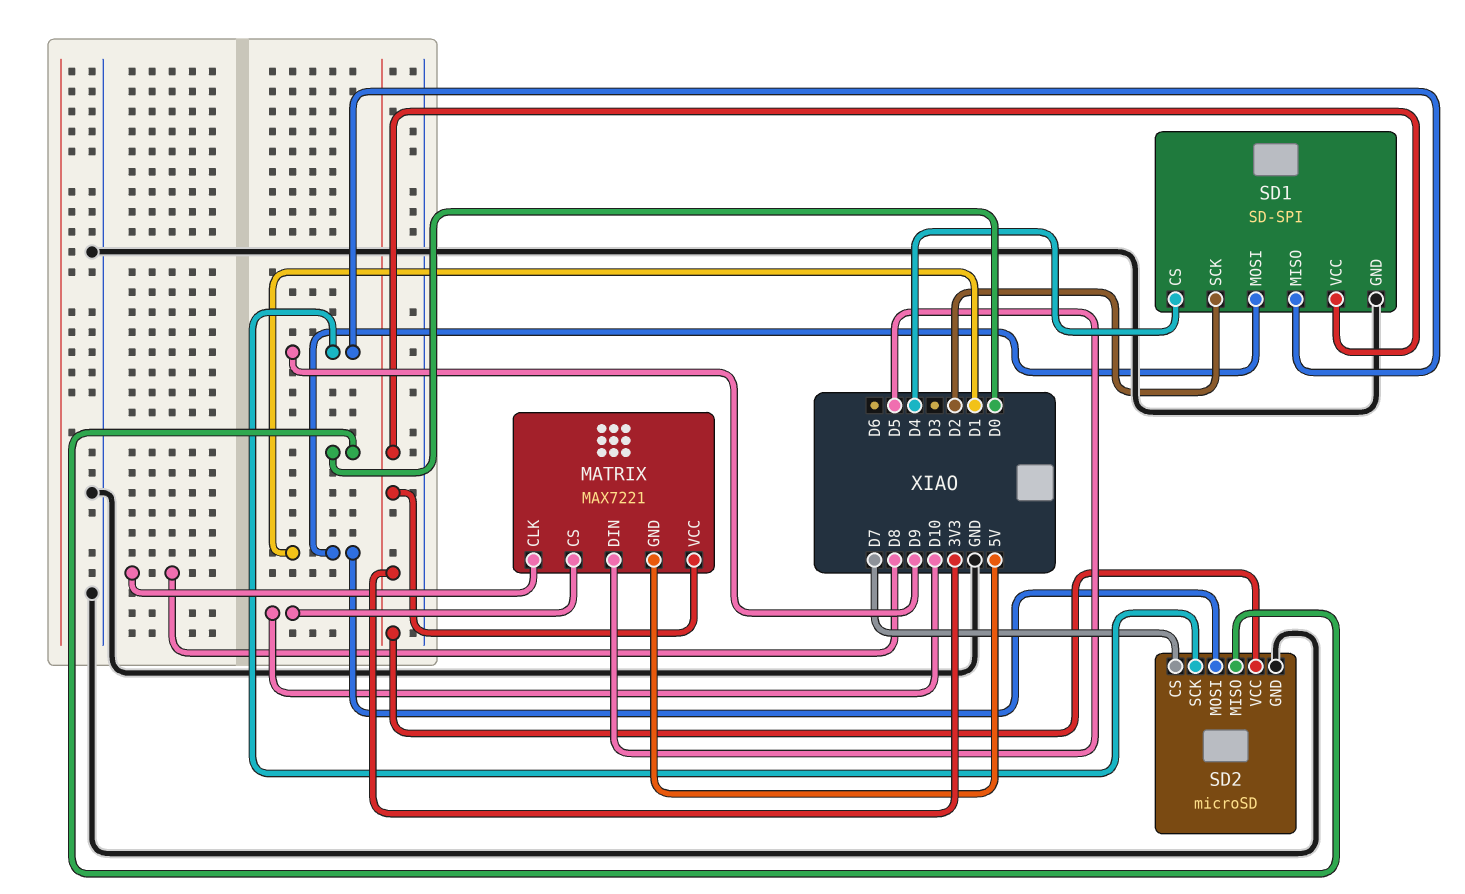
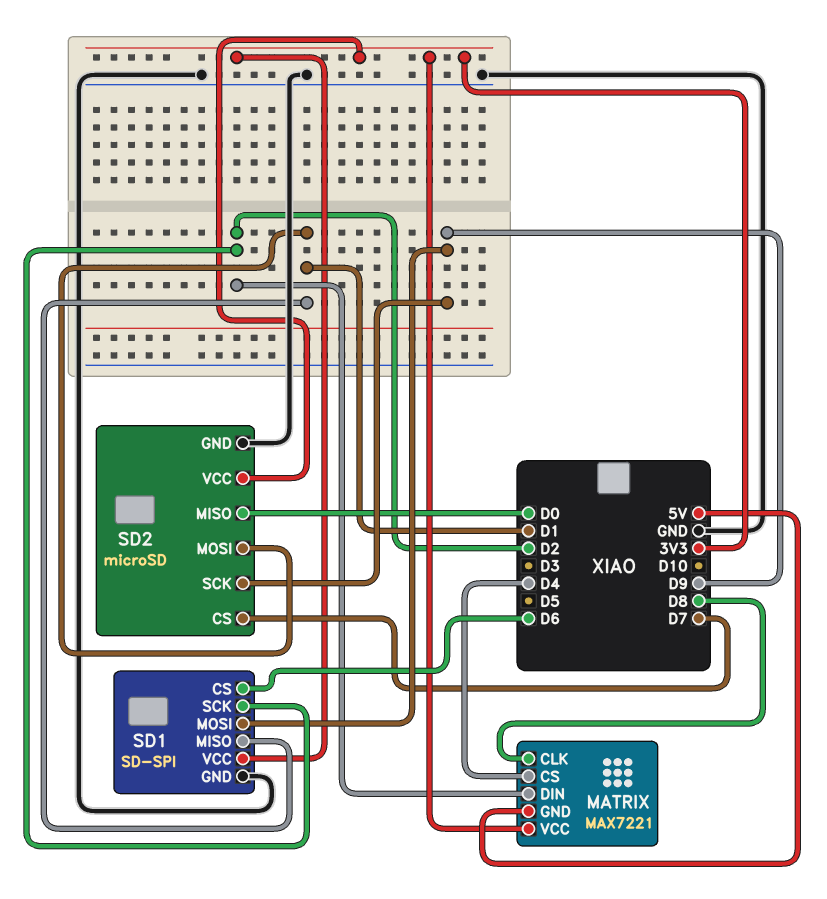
MATRIX pin CS: D10 -> D4
MATRIX pin DIN: D5 -> D2
SD1 pin CS: D4 -> D6
SD1 pin MISO: D9 -> D1
SD1 pin MOSI: D1 -> D9

